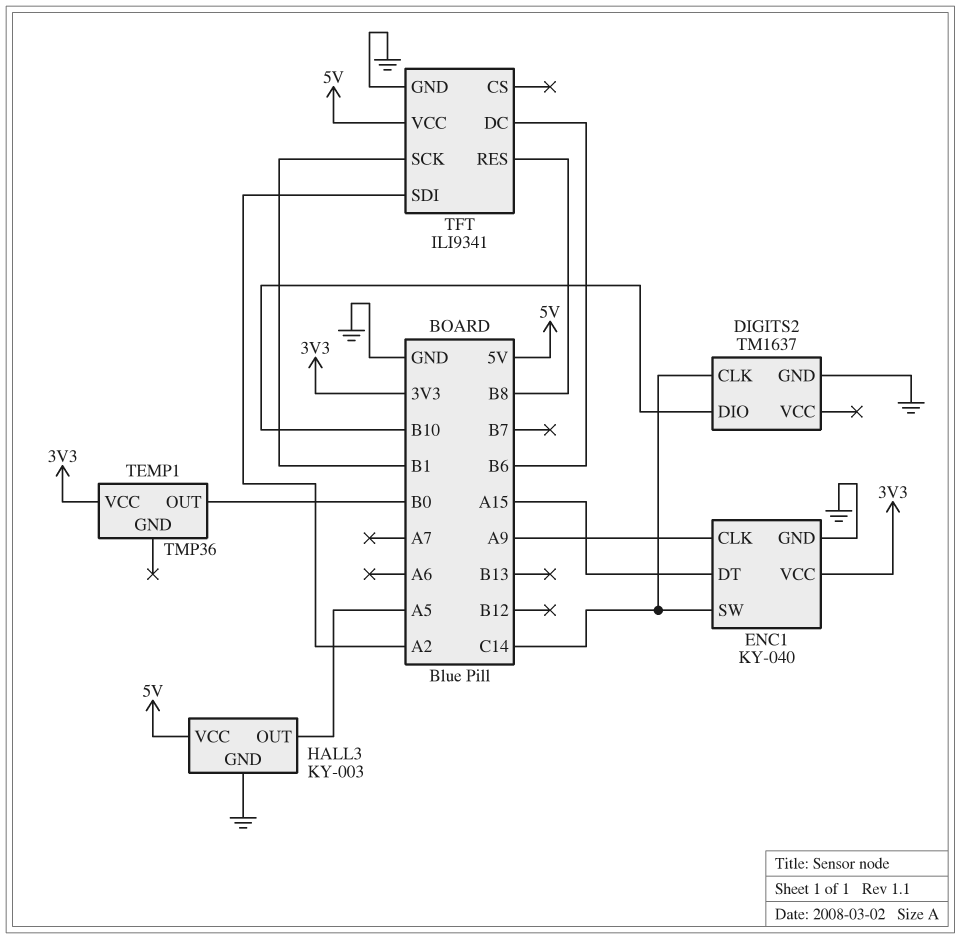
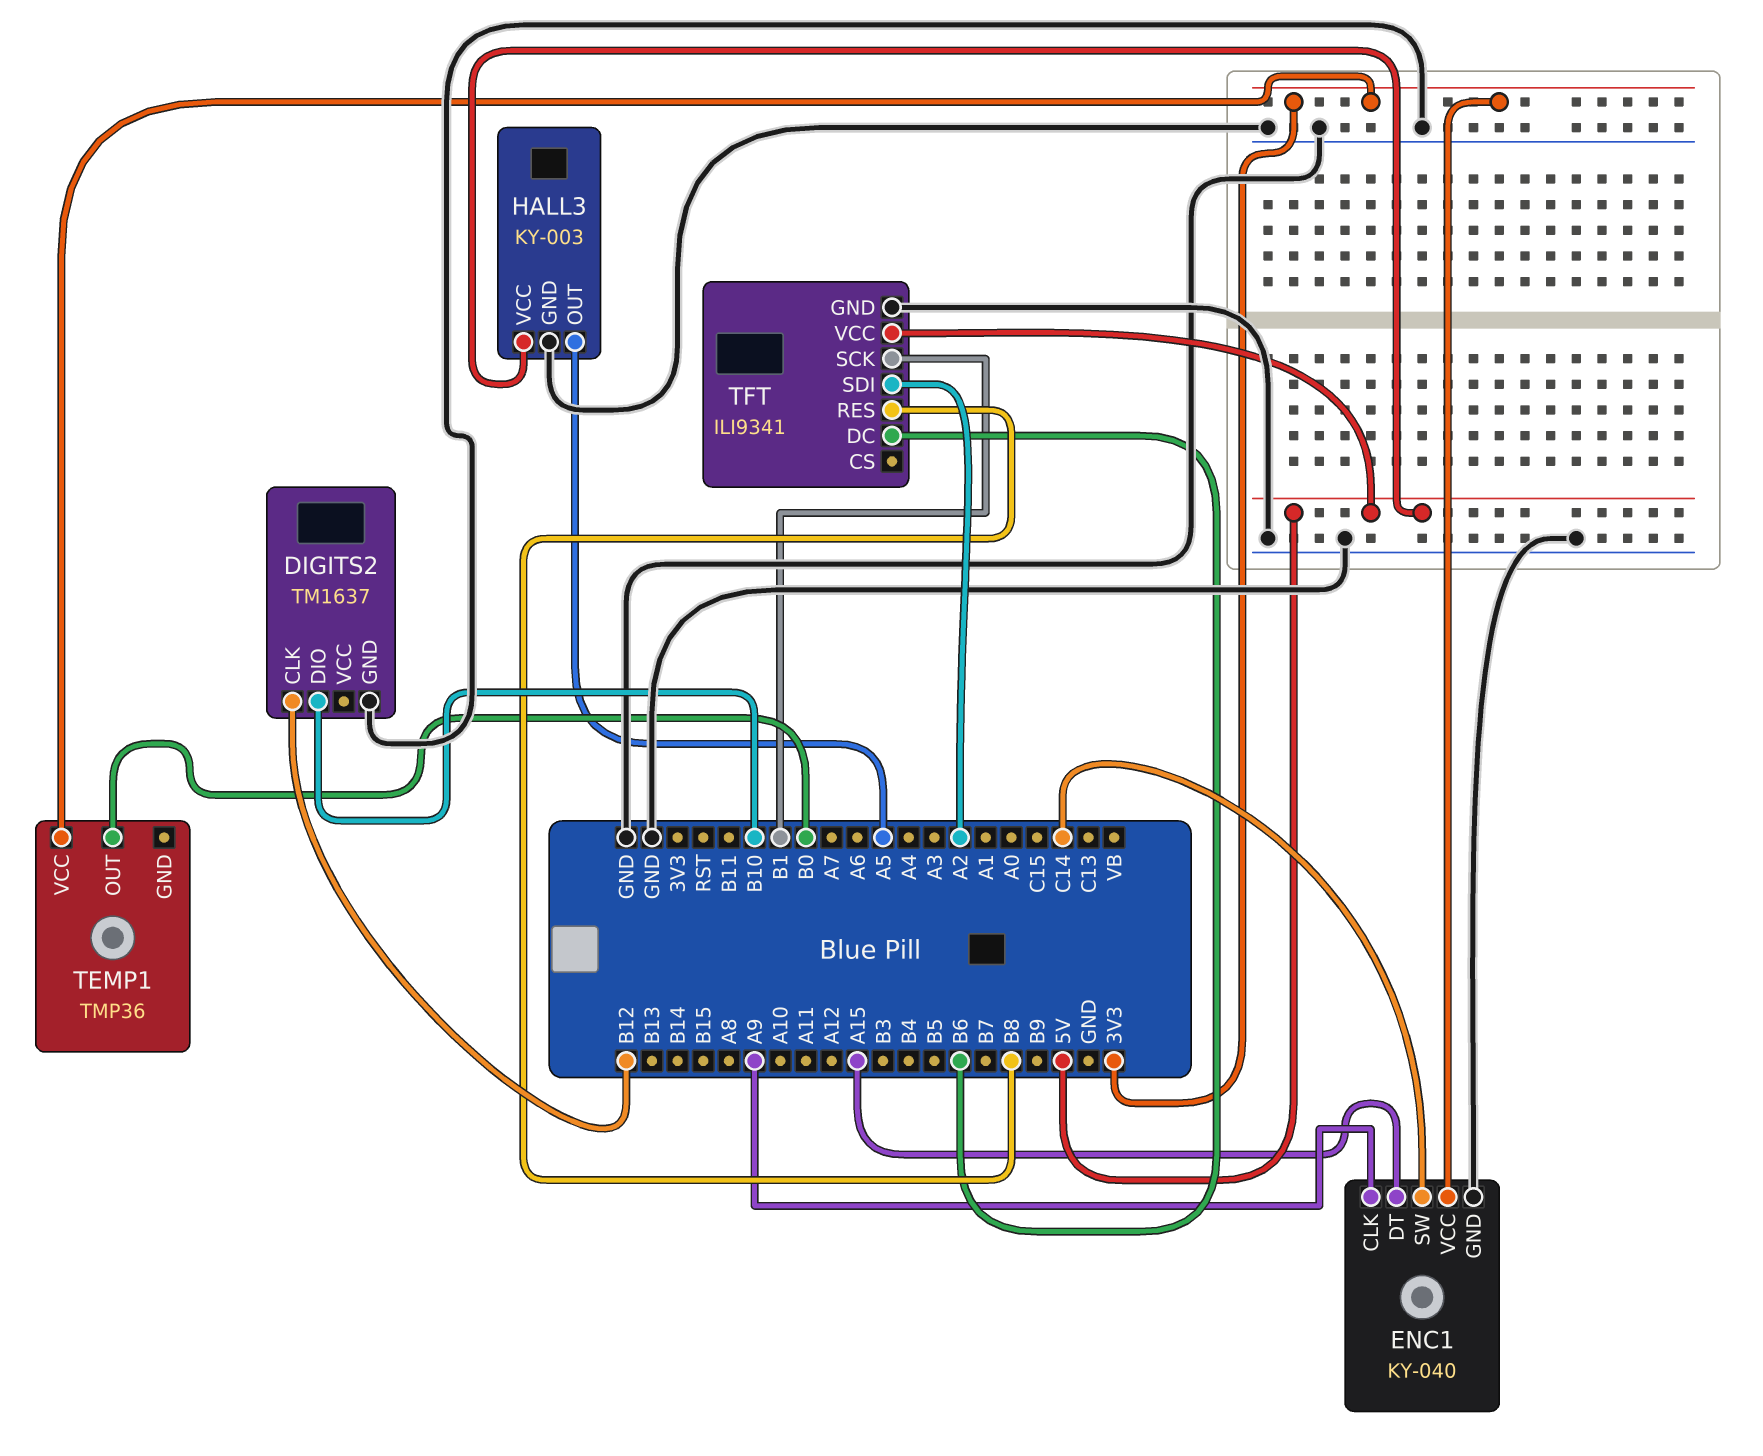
DIGITS2 pin CLK: C14 -> B12

